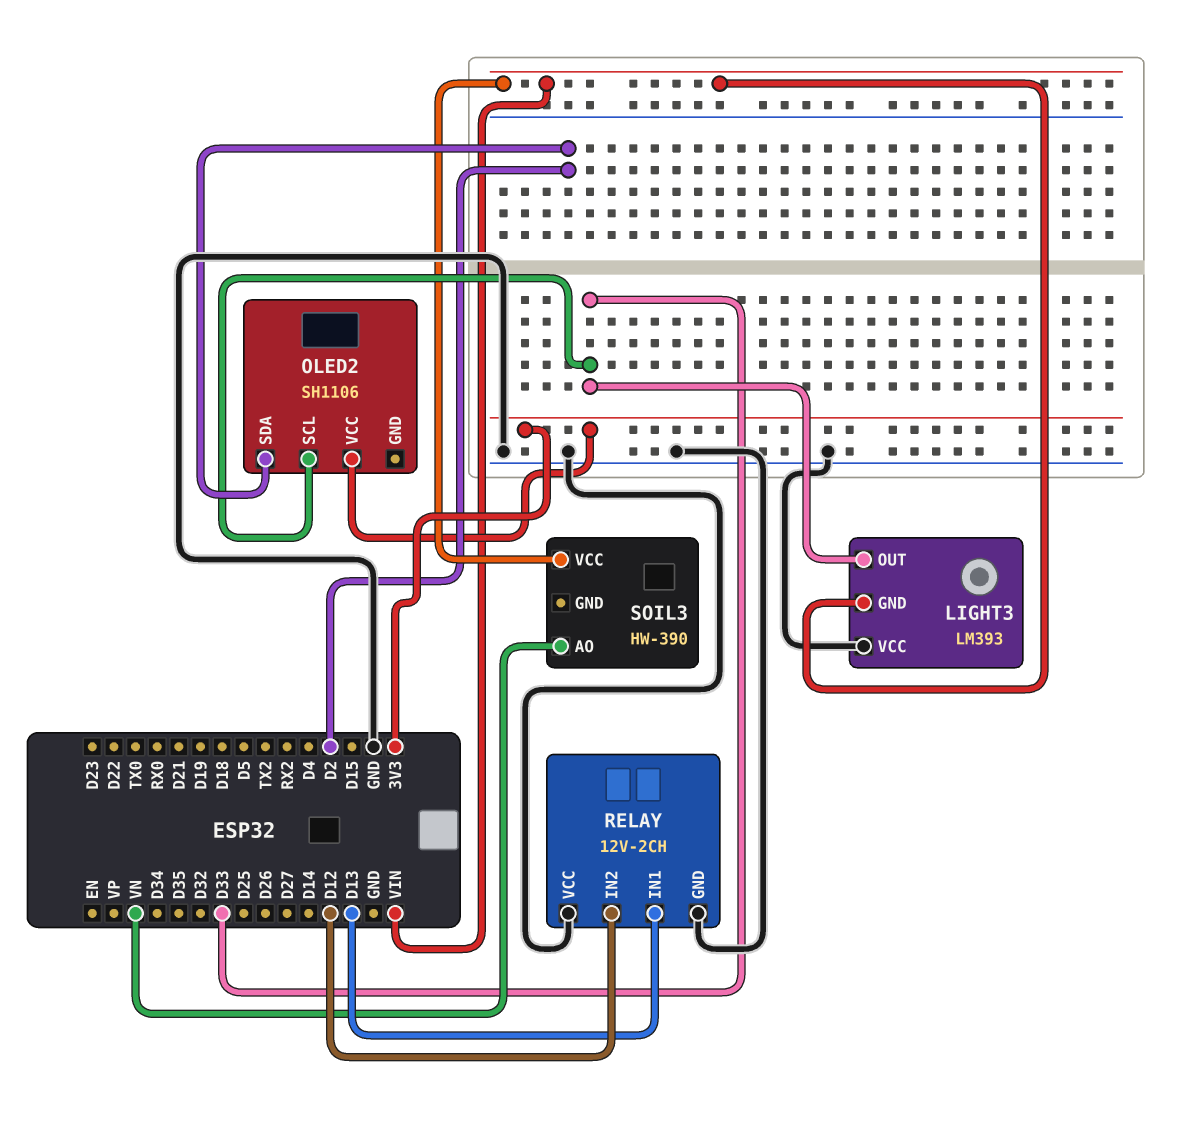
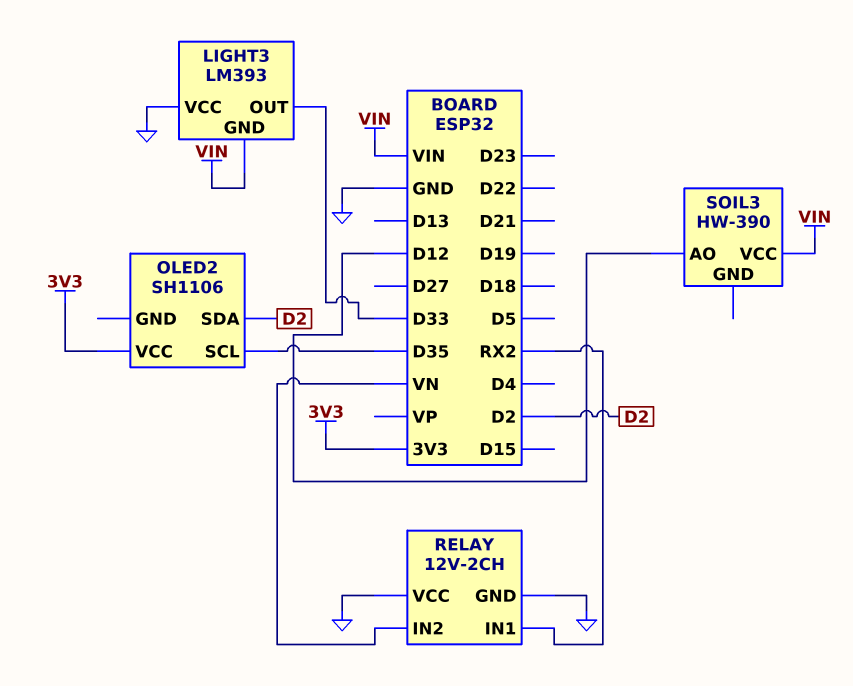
OLED2 pin SCL: D33 -> D35
RELAY pin IN1: D13 -> RX2
RELAY pin IN2: D12 -> VN
SOIL3 pin AO: VN -> D12

